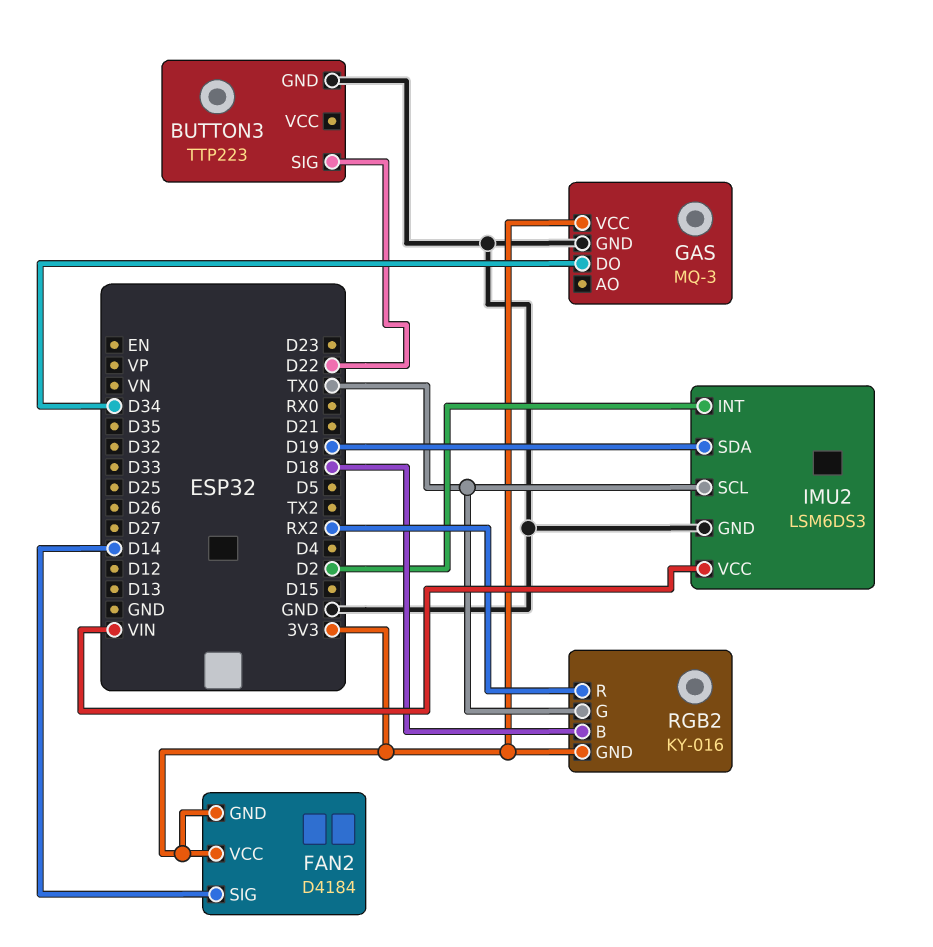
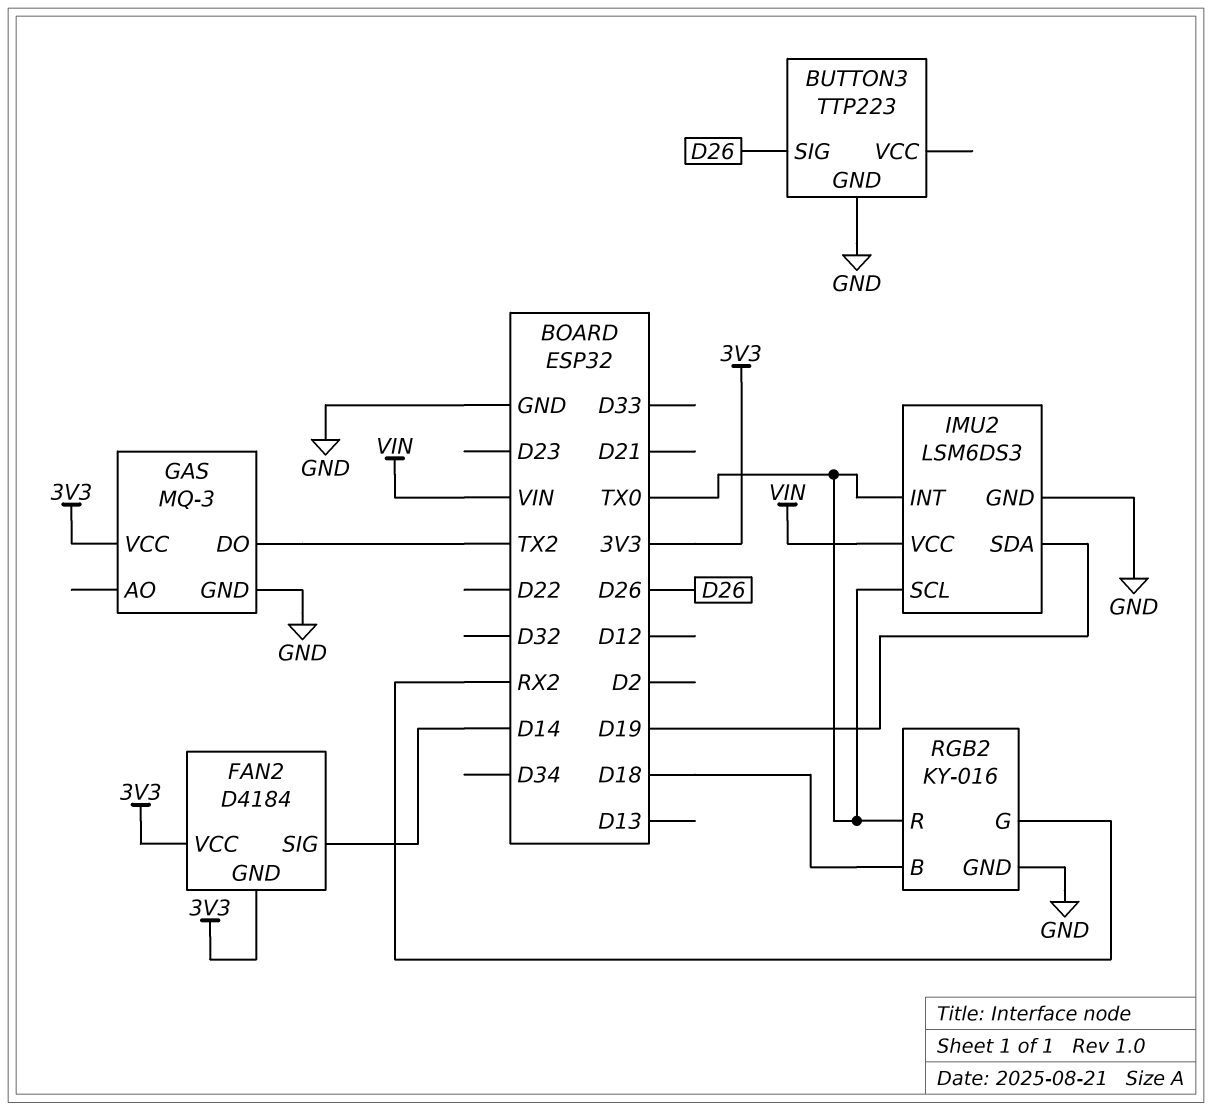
BUTTON3 pin SIG: D22 -> D26
GAS pin DO: D34 -> TX2
IMU2 pin INT: D2 -> TX0
RGB2 pin G: TX0 -> RX2
RGB2 pin GND: 3V3 -> GND
RGB2 pin R: RX2 -> TX0

